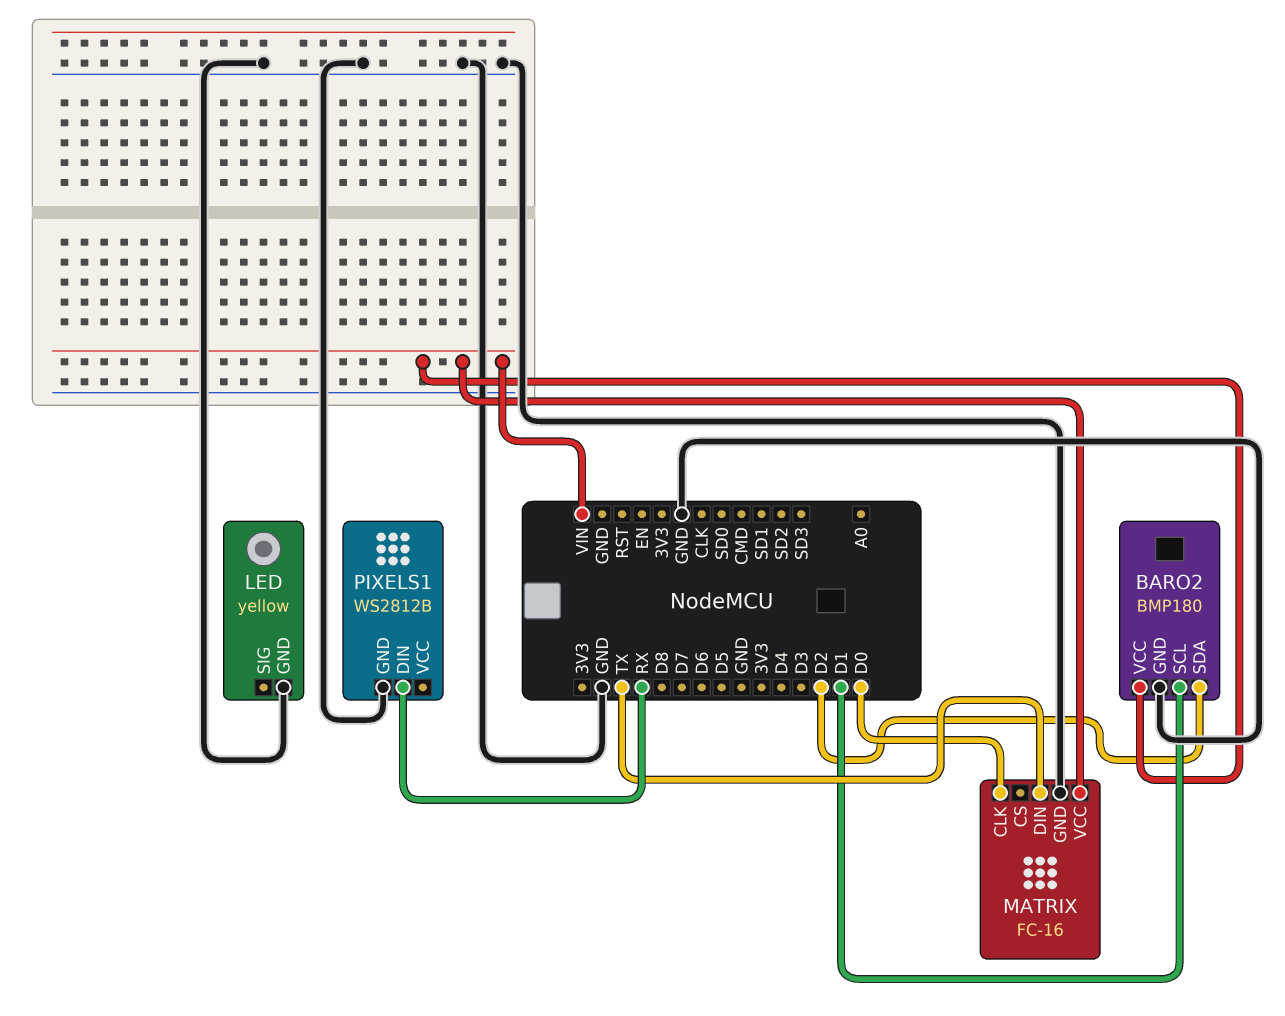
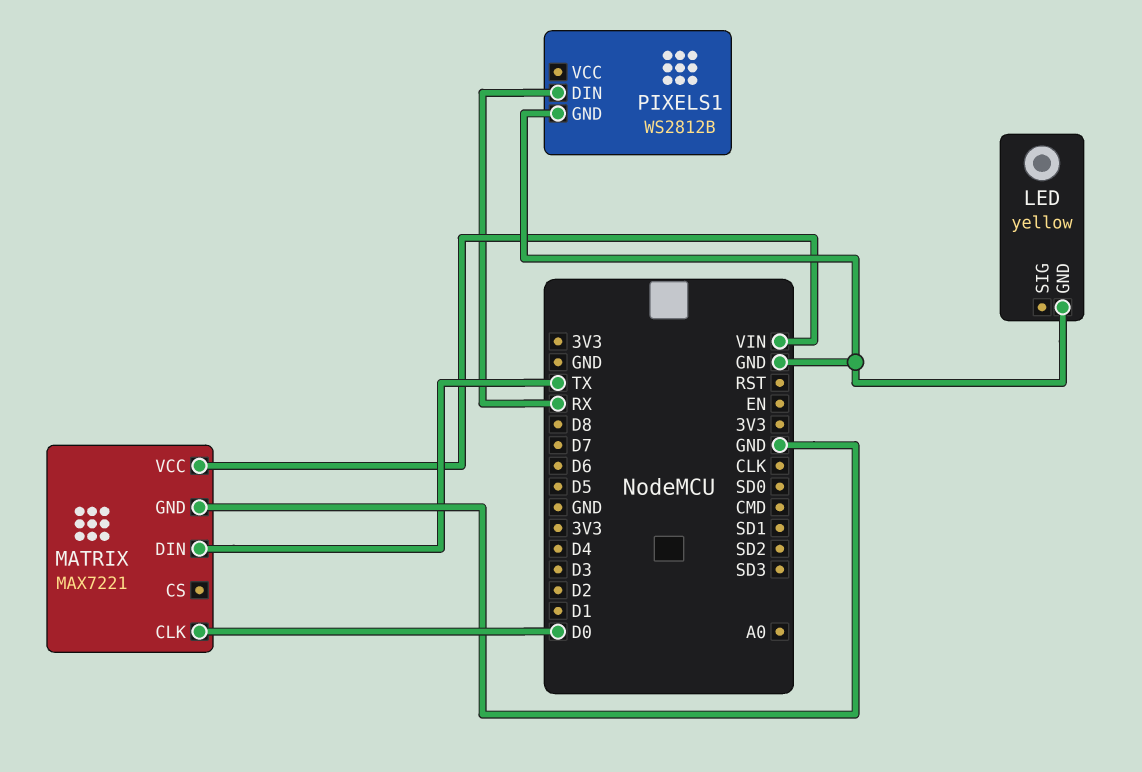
BARO2: BMP180 -> none
BARO2 pin GND: GND -> none
BARO2 pin SCL: D1 -> none
BARO2 pin SDA: D2 -> none
BARO2 pin VCC: VIN -> none
MATRIX: FC-16 -> MAX7221

